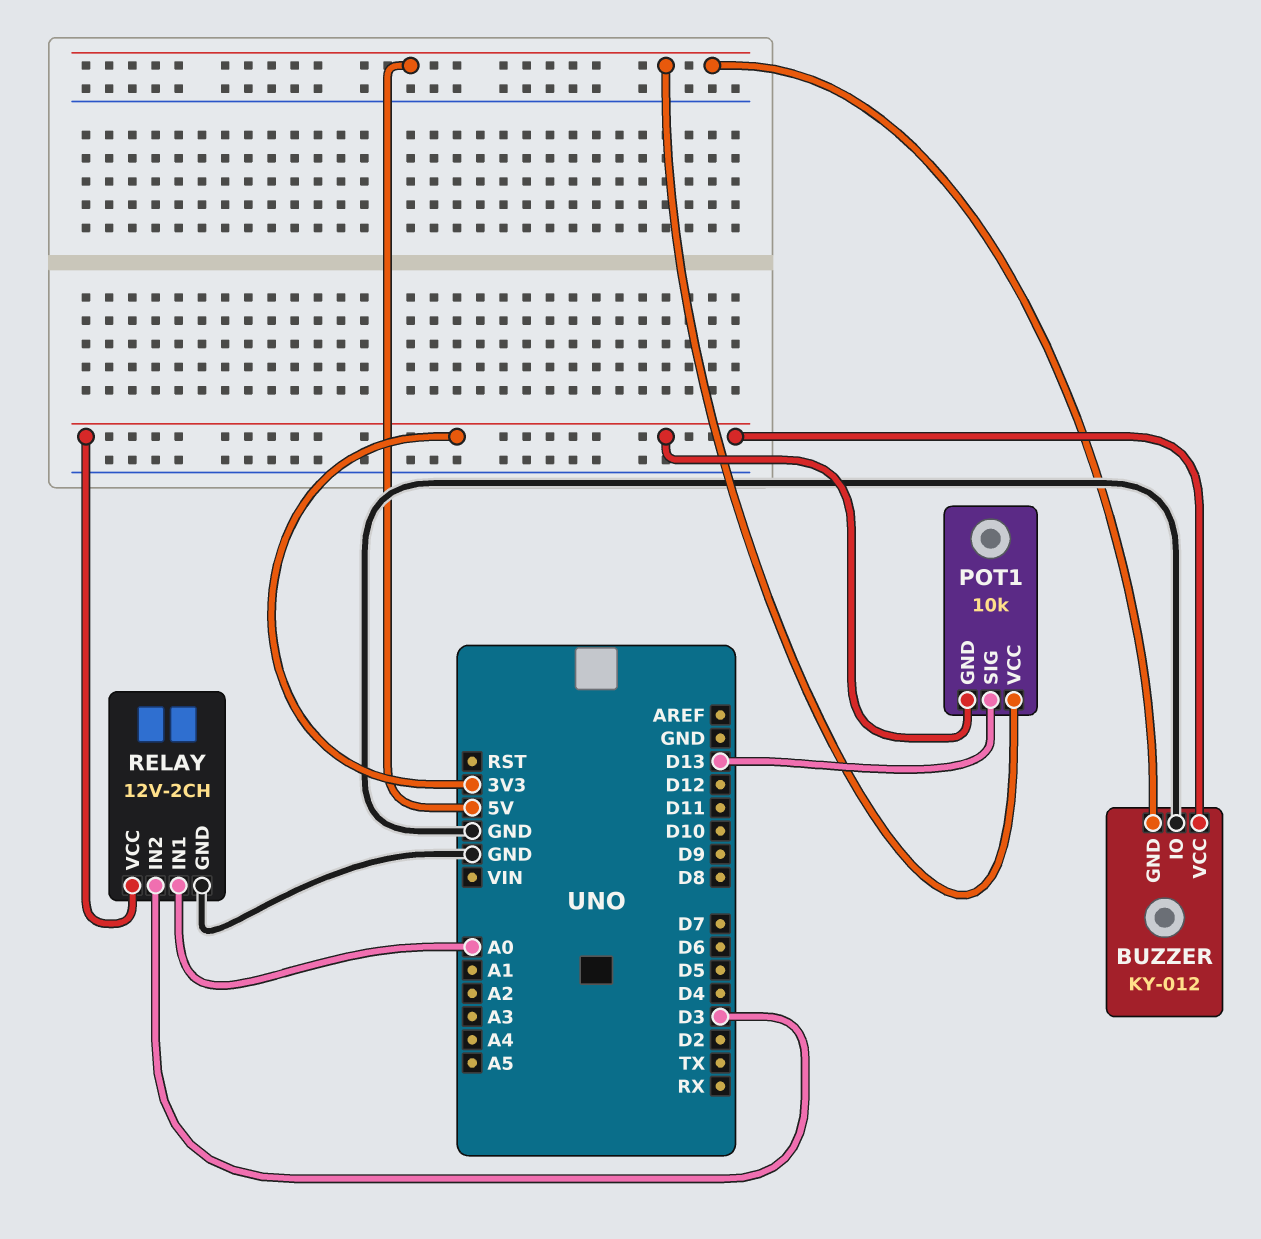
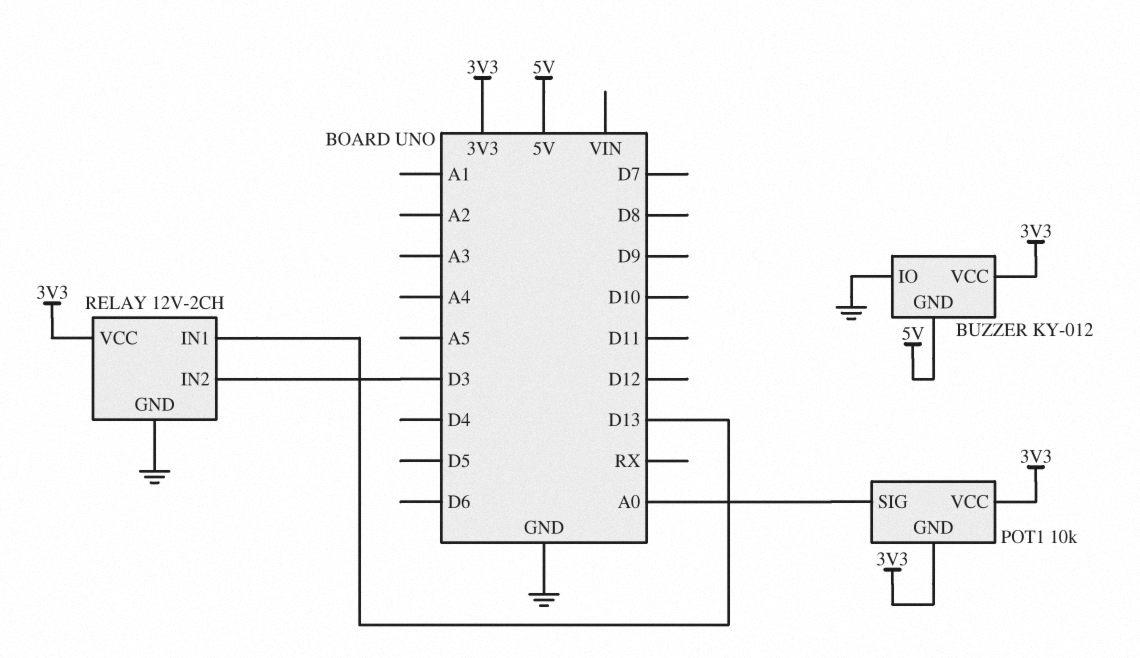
POT1 pin SIG: D13 -> A0
POT1 pin VCC: 5V -> 3V3
RELAY pin IN1: A0 -> D13

